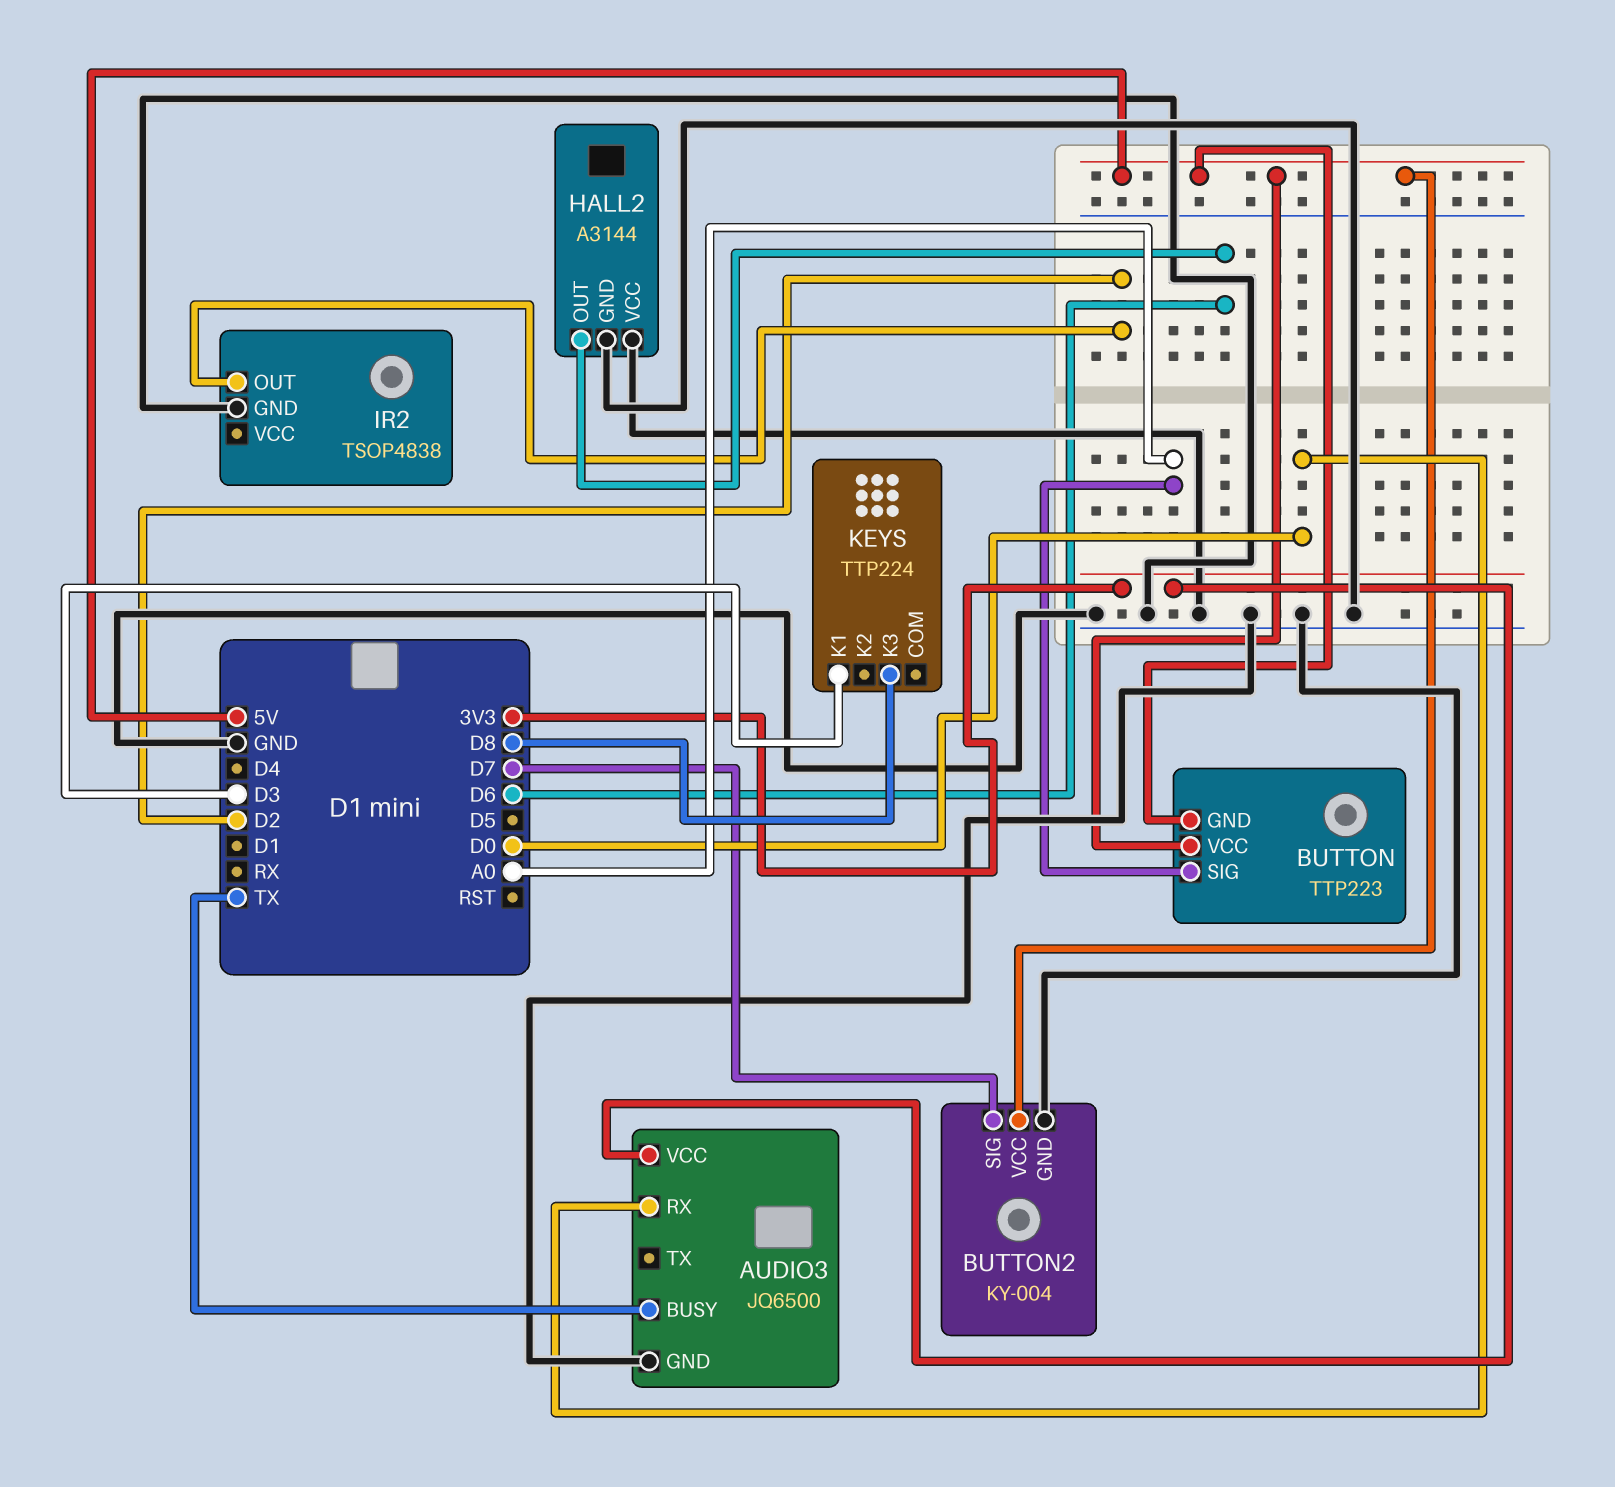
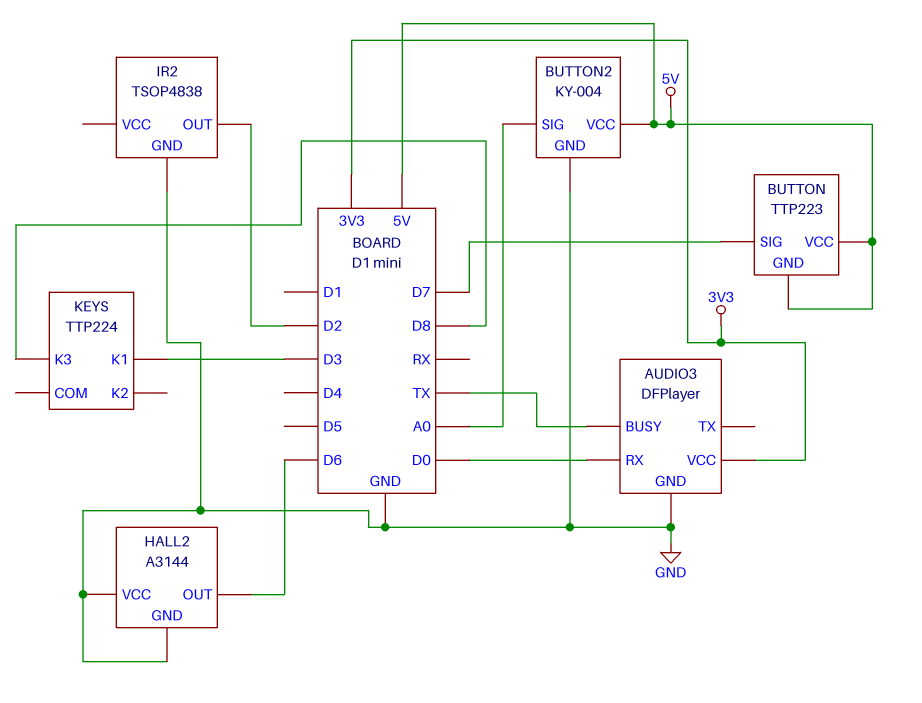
AUDIO3: JQ6500 -> DFPlayer
BUTTON pin SIG: A0 -> D7
BUTTON2 pin SIG: D7 -> A0

